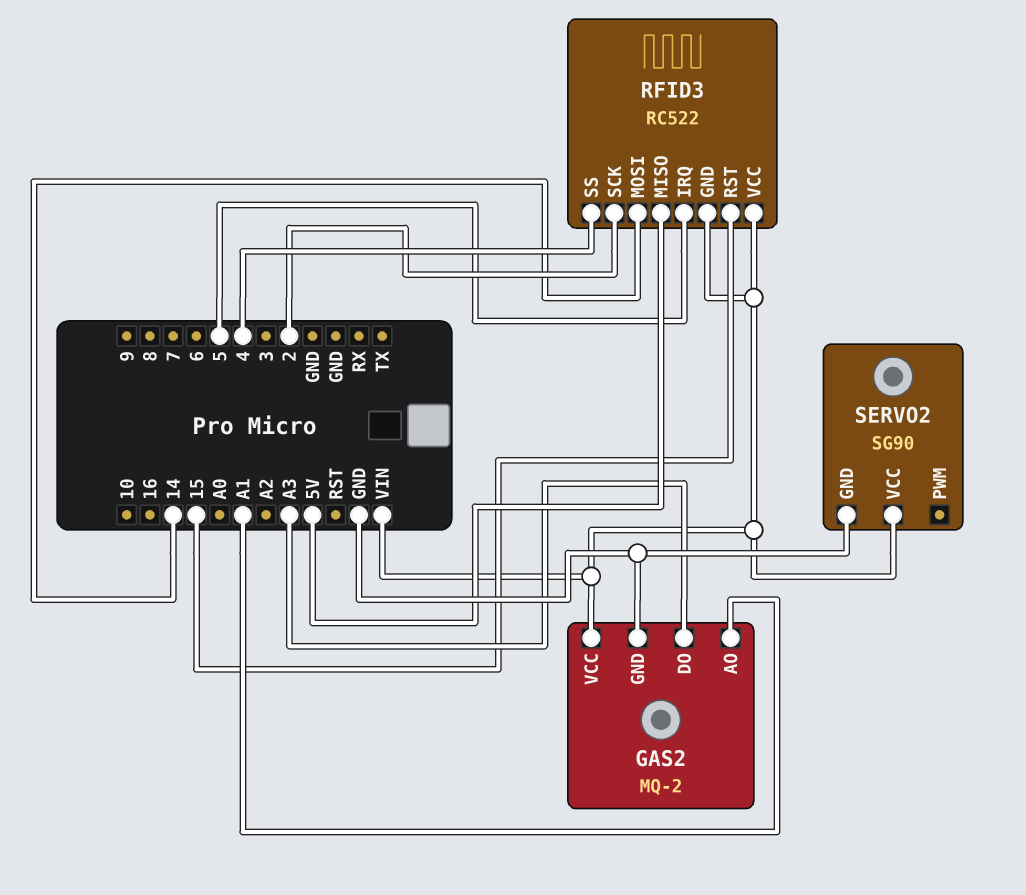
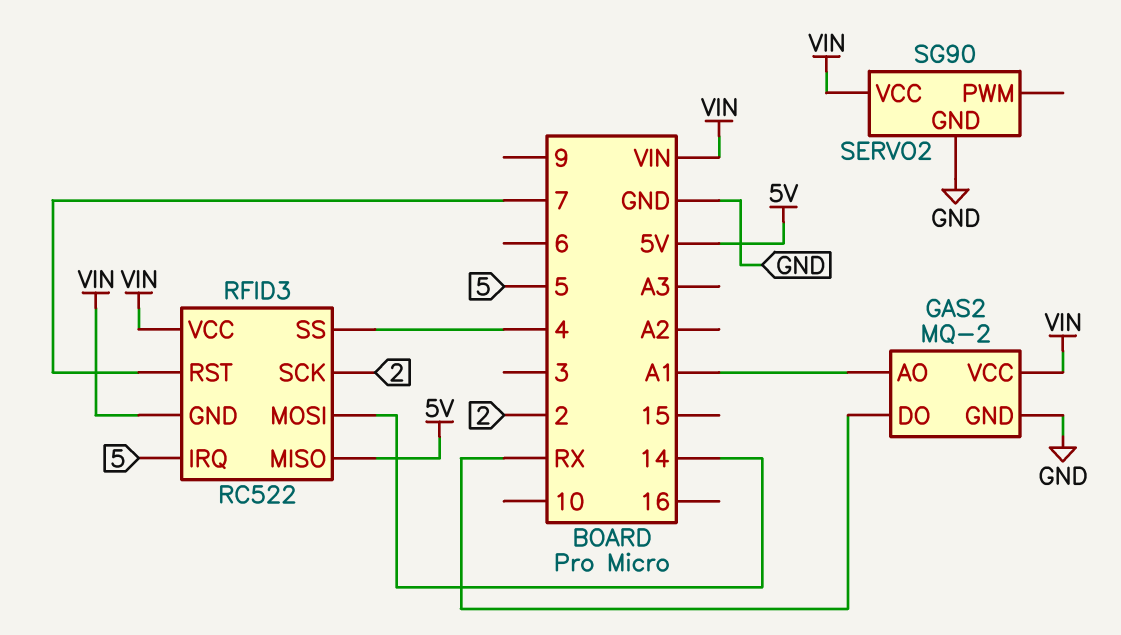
GAS2 pin DO: A3 -> RX
RFID3 pin RST: 15 -> 7

